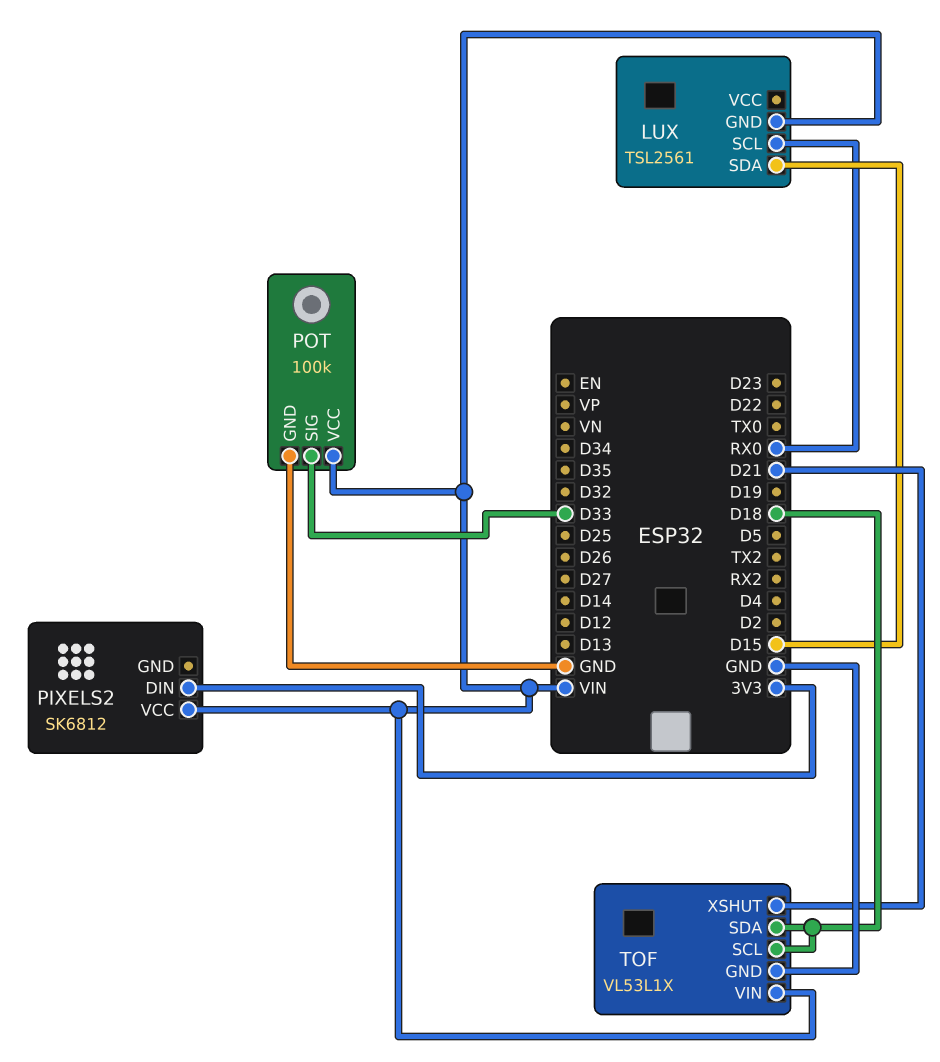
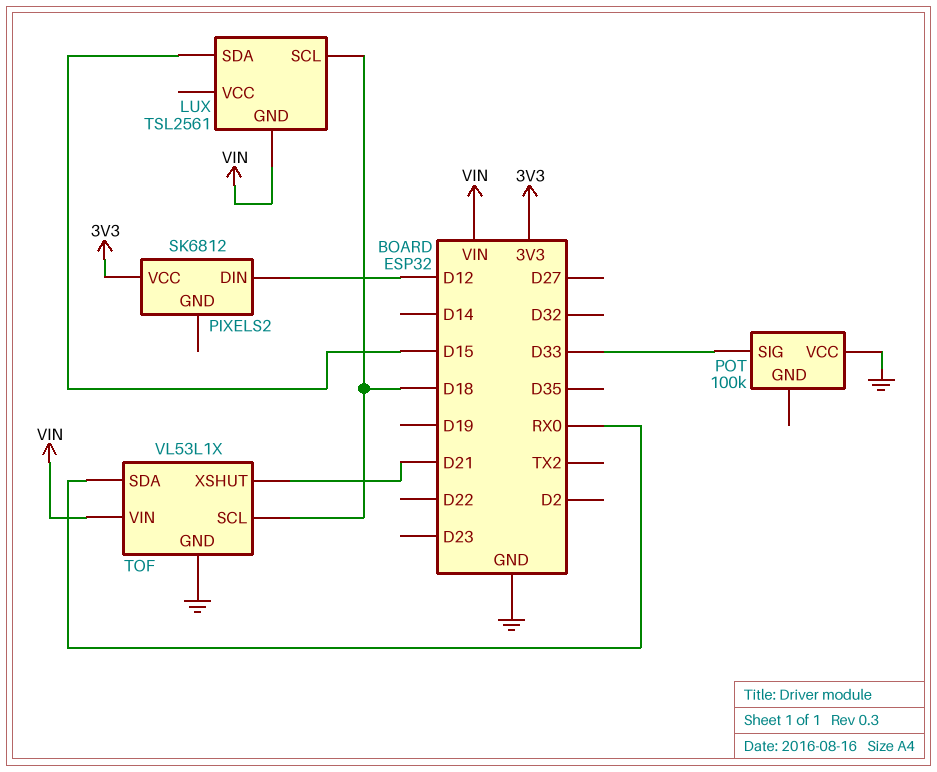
LUX pin SCL: RX0 -> D18
PIXELS2 pin DIN: 3V3 -> D12
PIXELS2 pin VCC: VIN -> 3V3
POT pin GND: GND -> none
POT pin VCC: VIN -> GND
TOF pin SDA: D18 -> RX0

